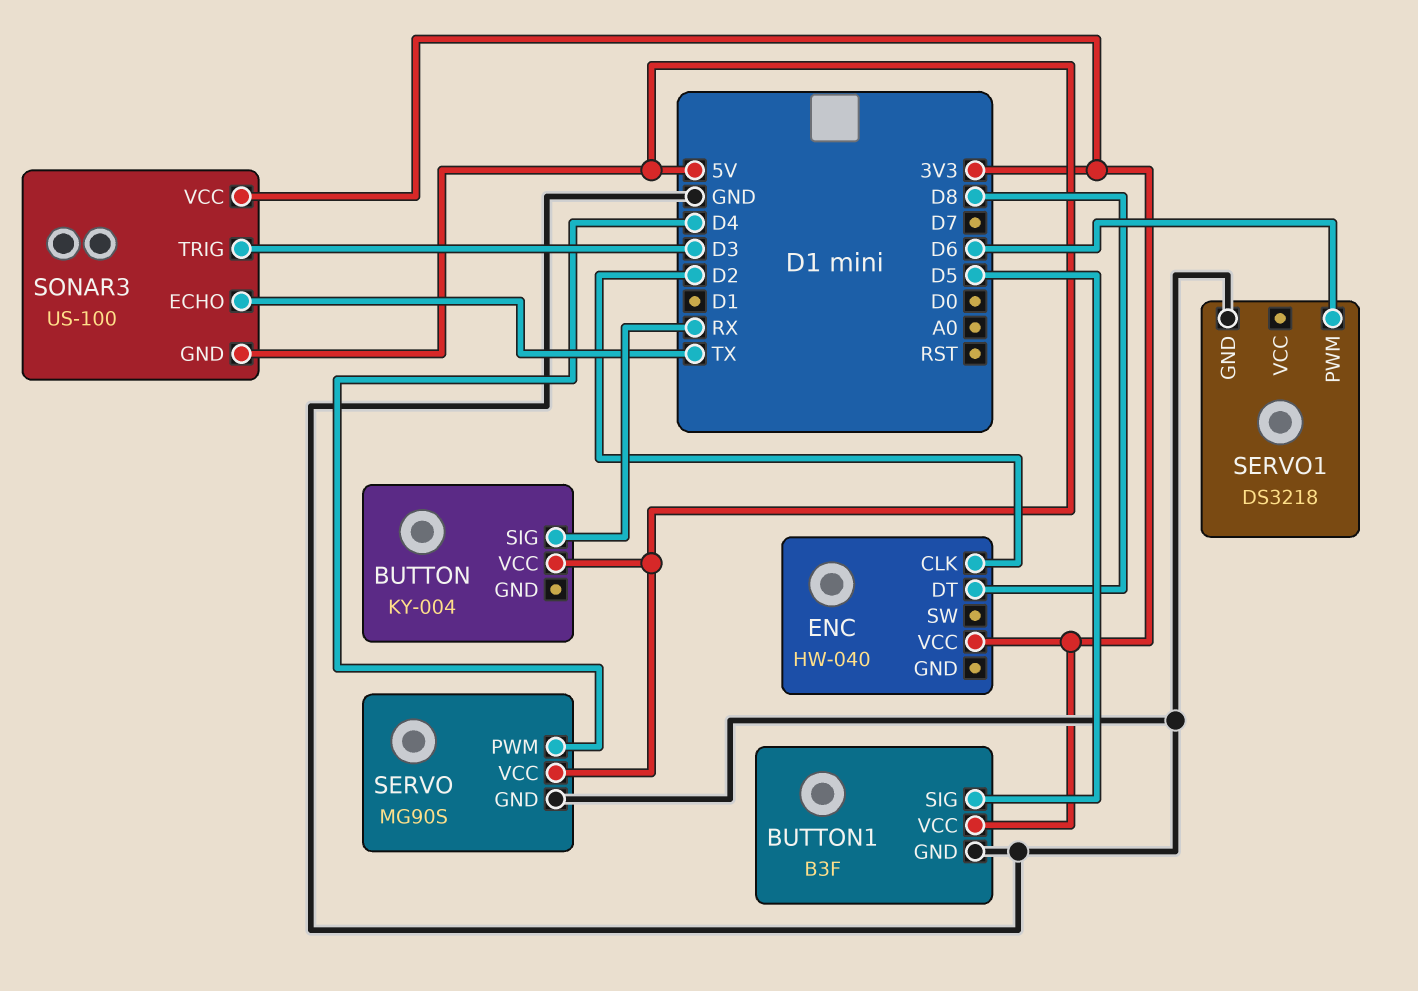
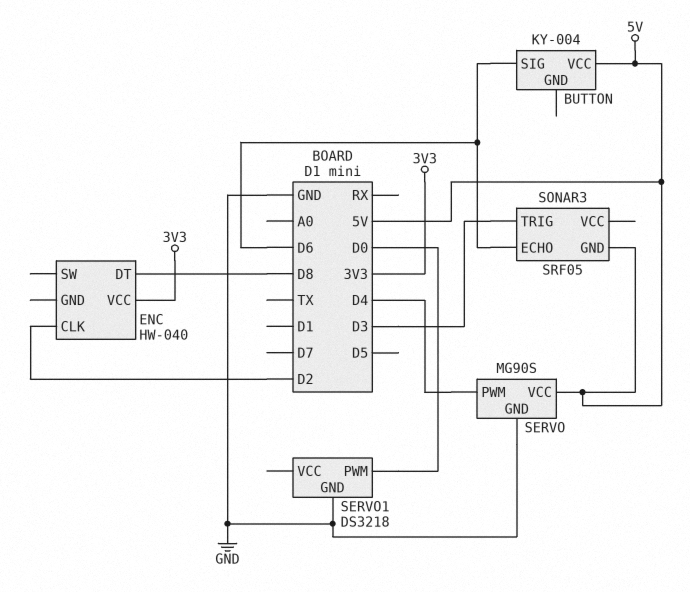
BUTTON pin SIG: RX -> D6
BUTTON1: B3F -> none
BUTTON1 pin GND: GND -> none
BUTTON1 pin SIG: D5 -> none
BUTTON1 pin VCC: 3V3 -> none
SERVO1 pin PWM: D6 -> D0
SONAR3: US-100 -> SRF05
SONAR3 pin ECHO: TX -> D6
SONAR3 pin VCC: 3V3 -> none

